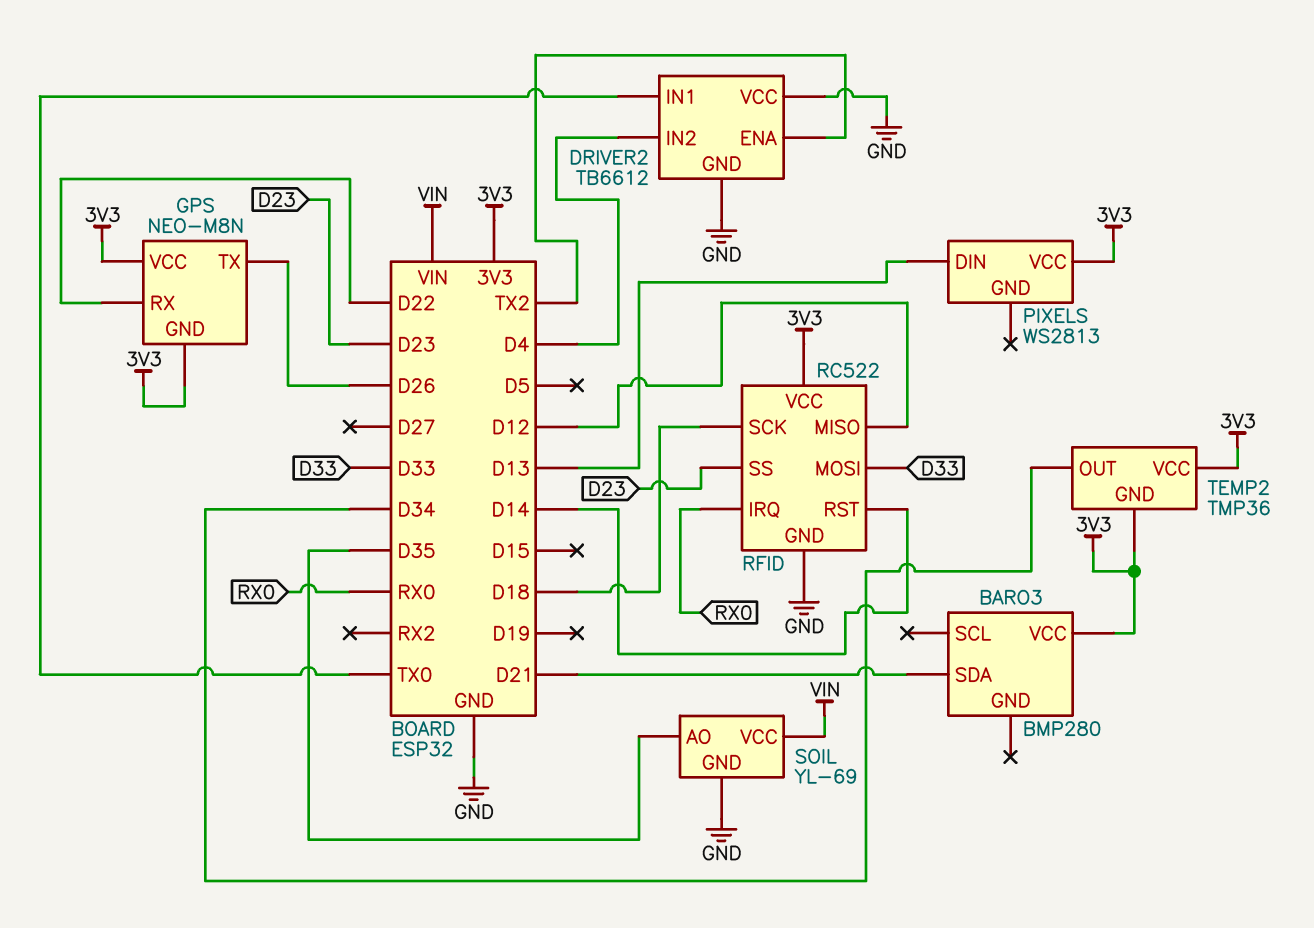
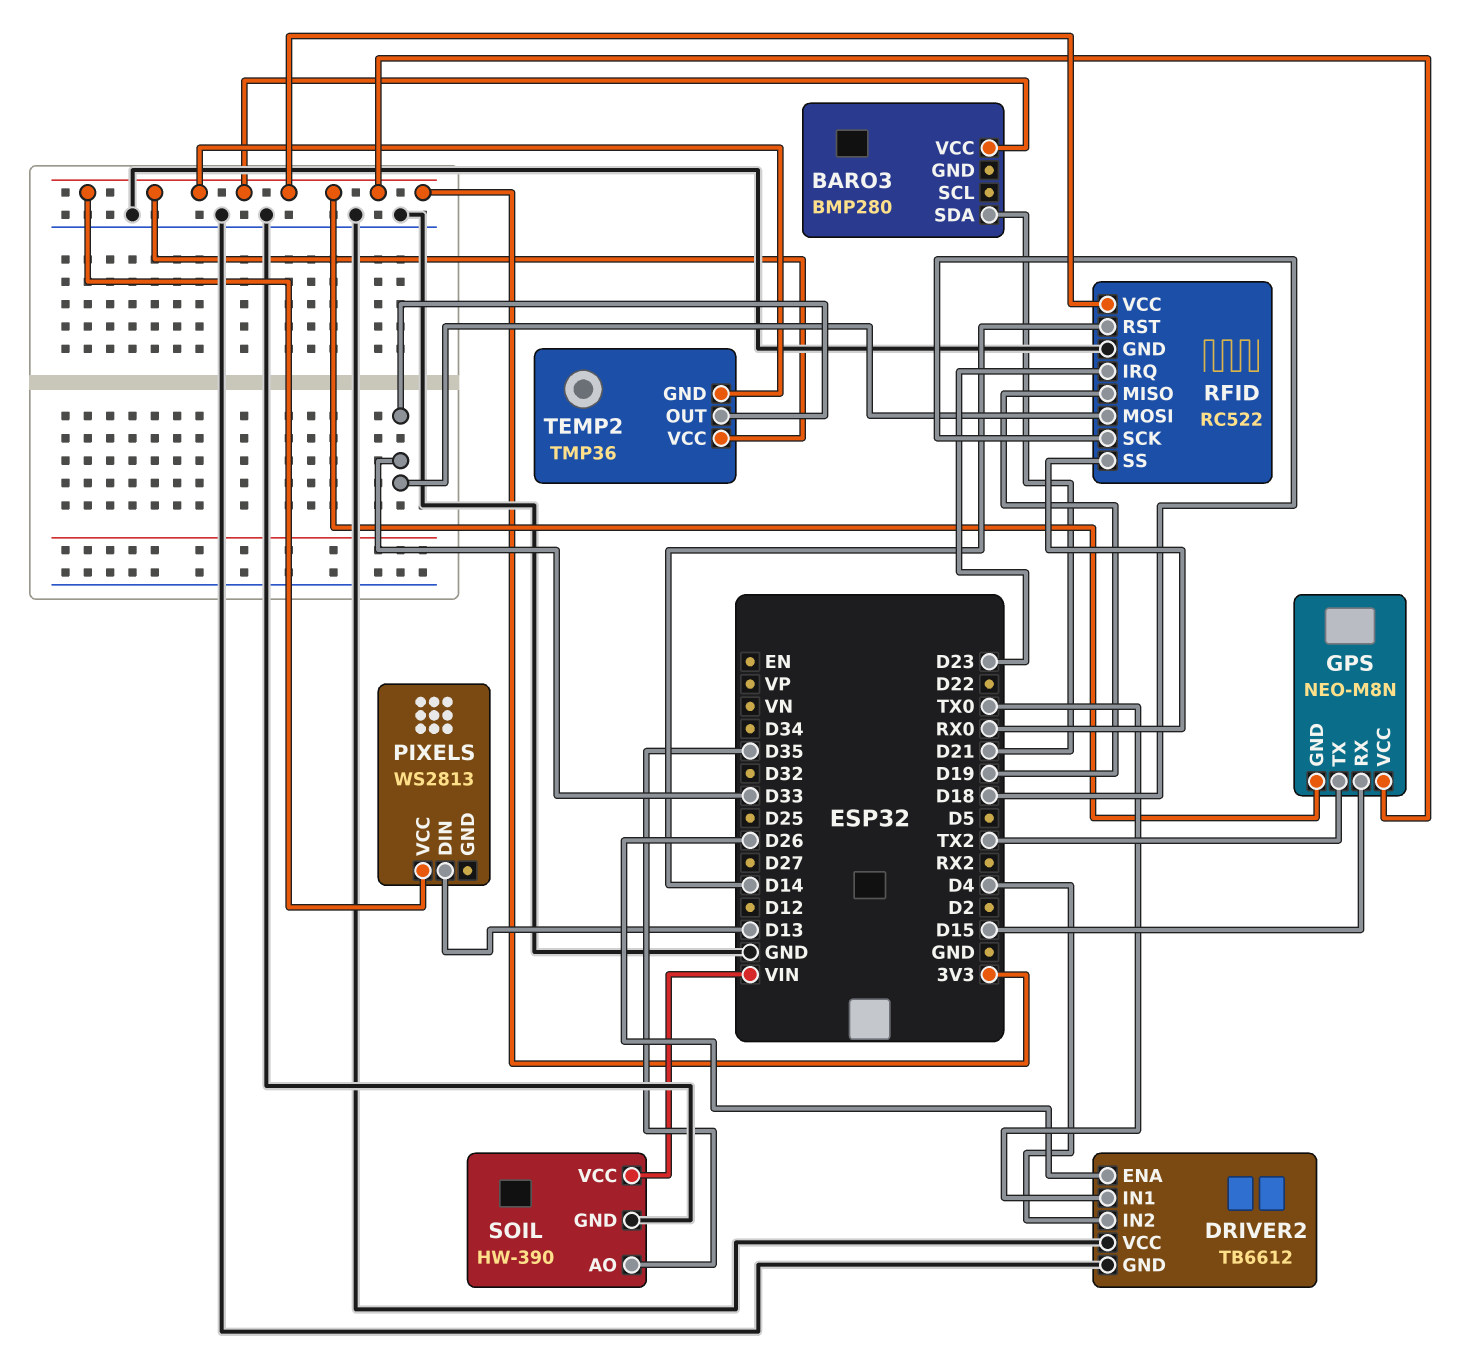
DRIVER2 pin ENA: TX2 -> D26
GPS pin RX: D22 -> D15
GPS pin TX: D26 -> TX2
RFID pin IRQ: RX0 -> D23
RFID pin MISO: D12 -> D19
RFID pin SS: D23 -> RX0
SOIL: YL-69 -> HW-390
TEMP2 pin OUT: D34 -> D33

